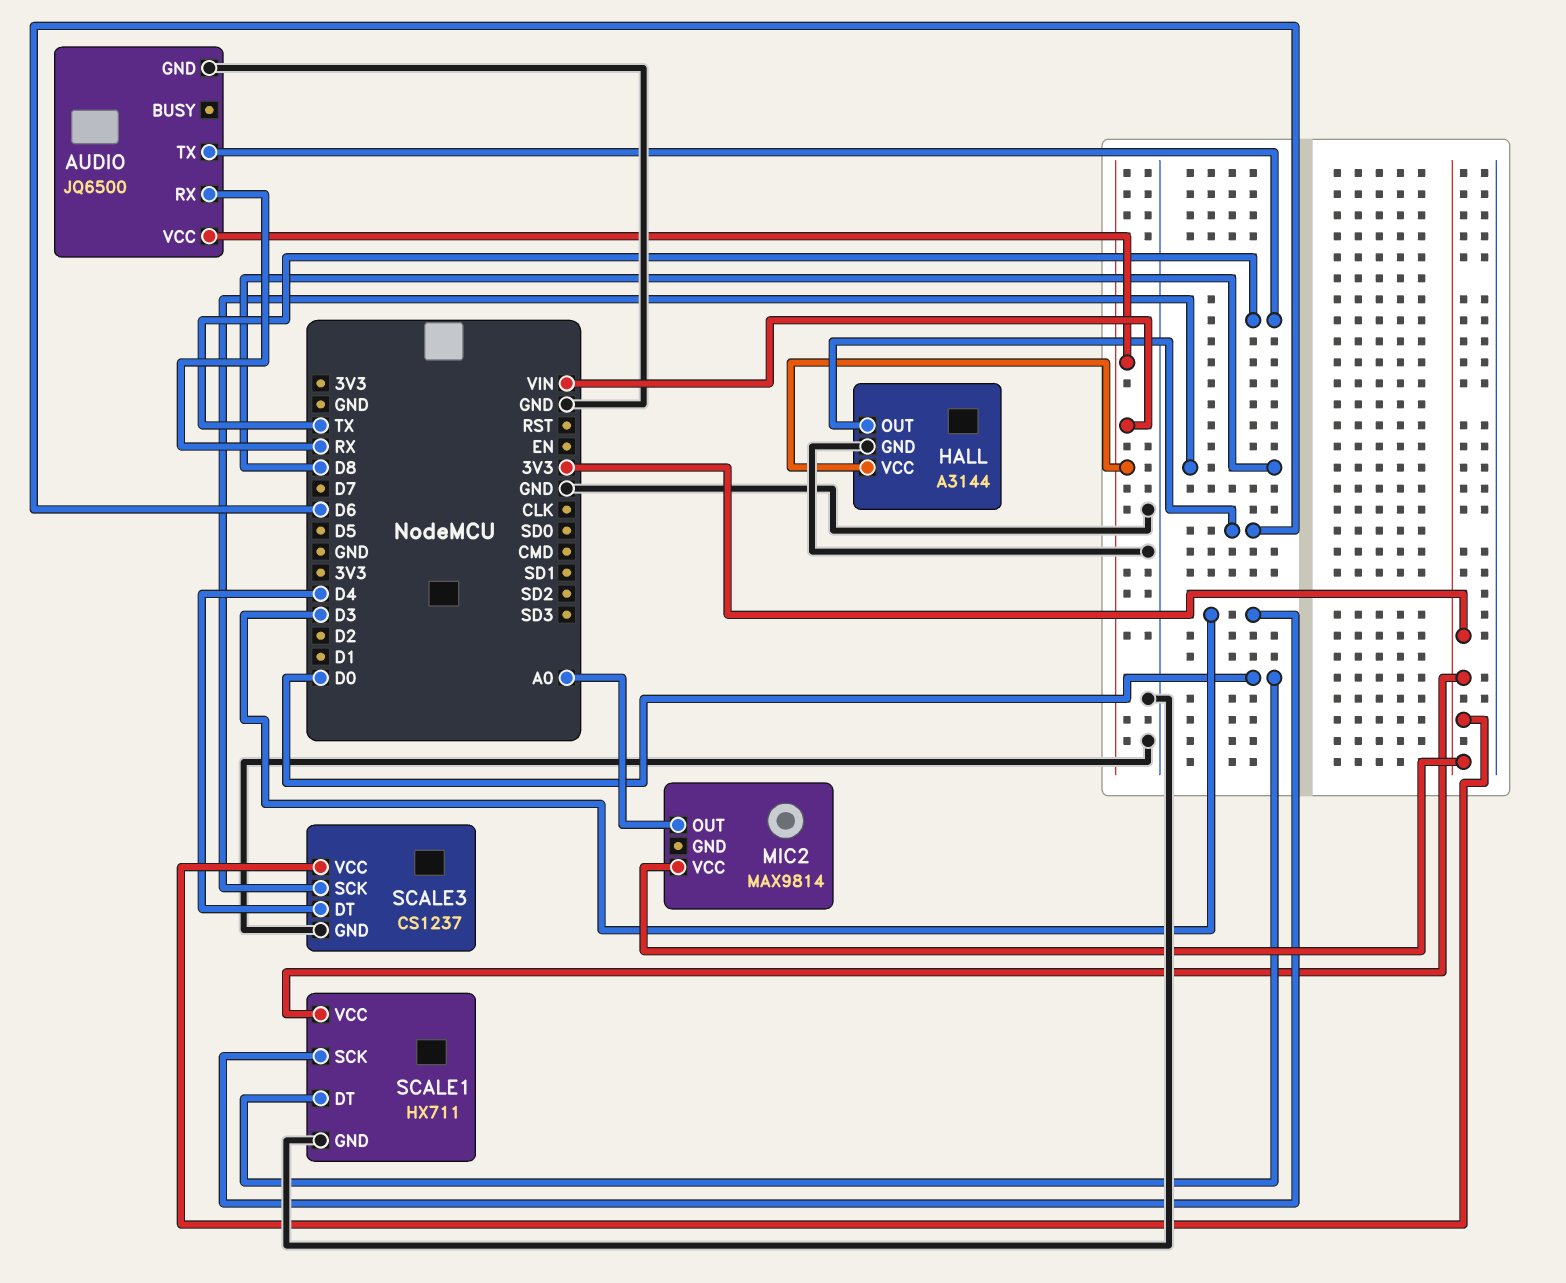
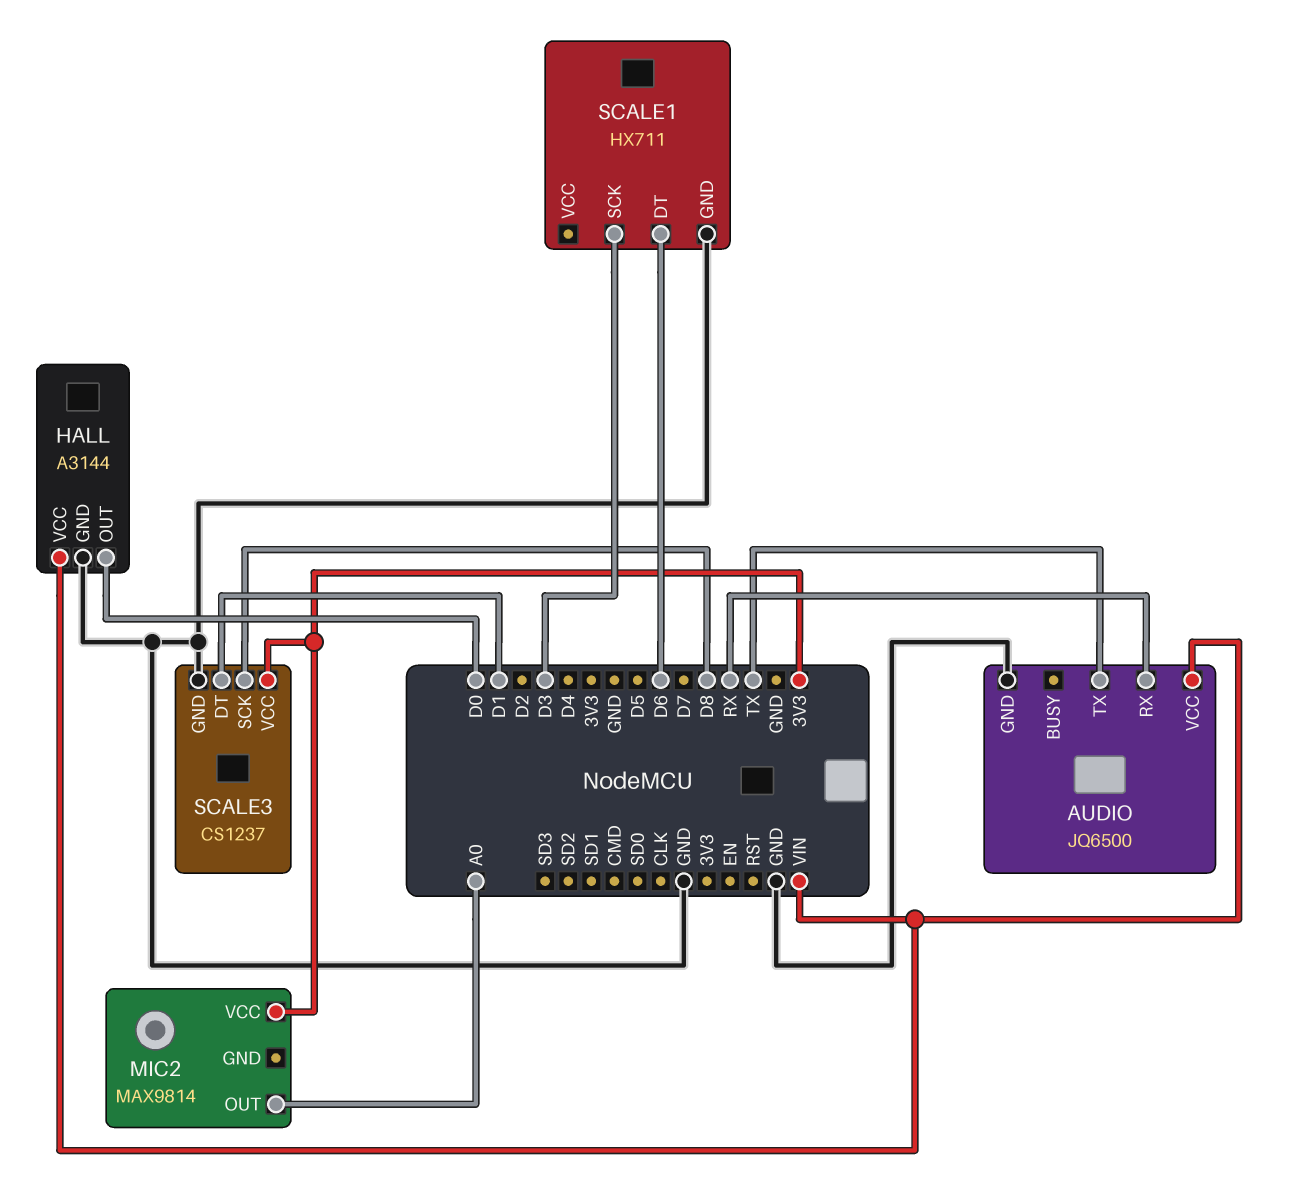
HALL pin OUT: D6 -> D0
SCALE1 pin DT: D0 -> D6
SCALE1 pin VCC: 3V3 -> none
SCALE3 pin DT: D4 -> D1

